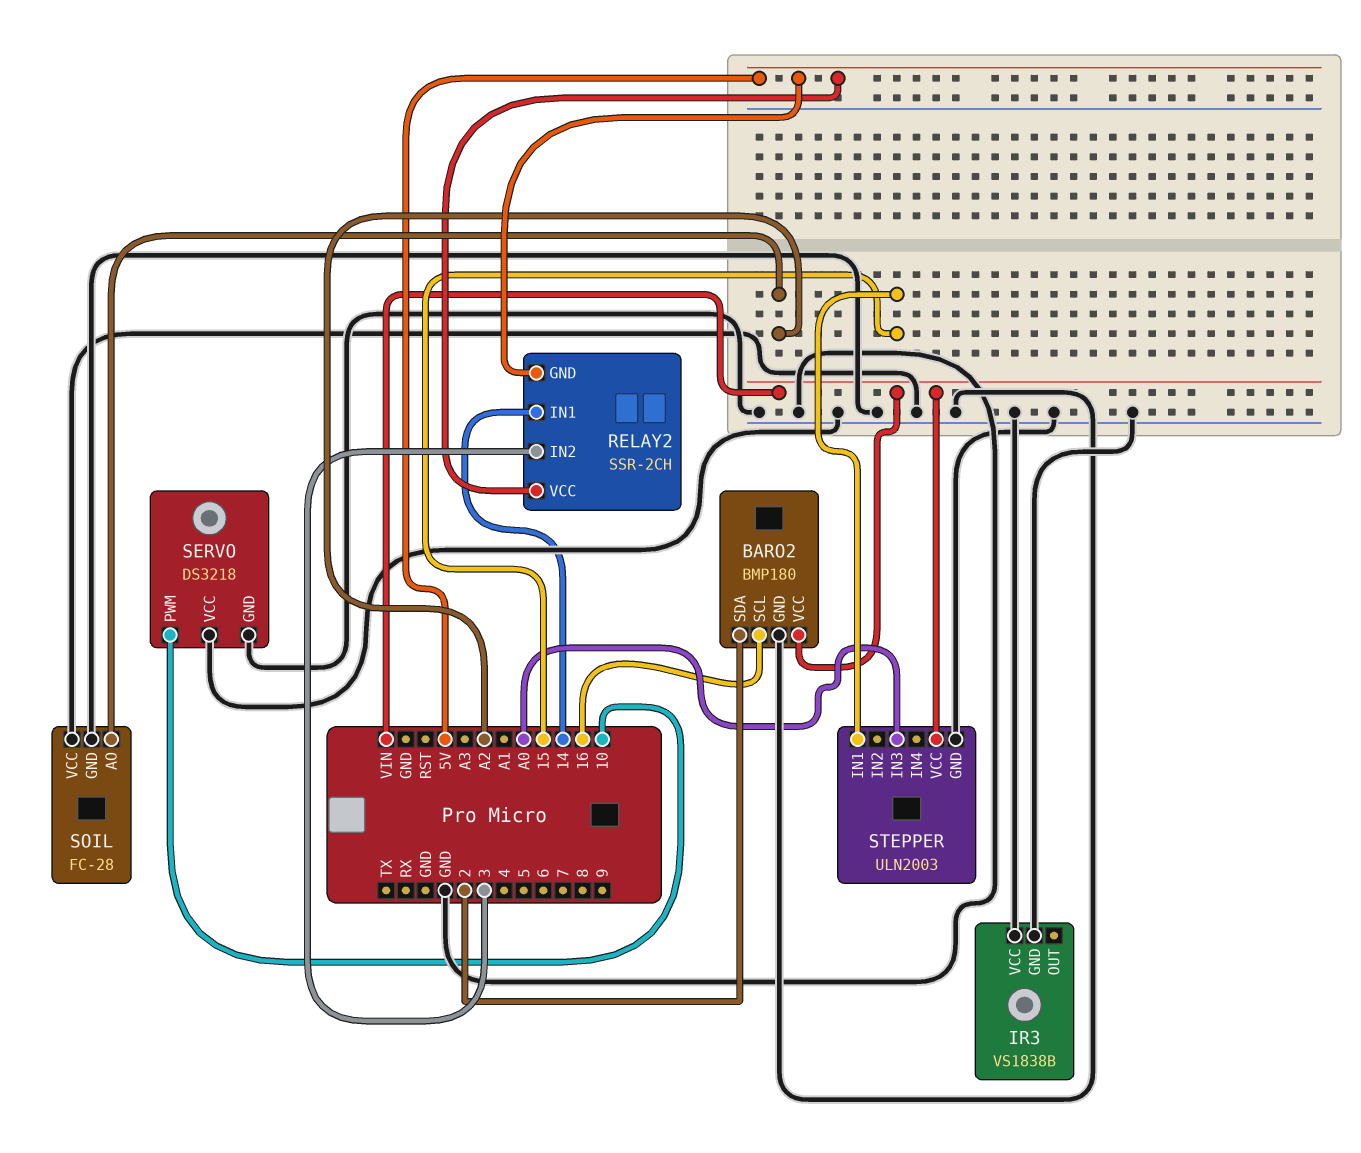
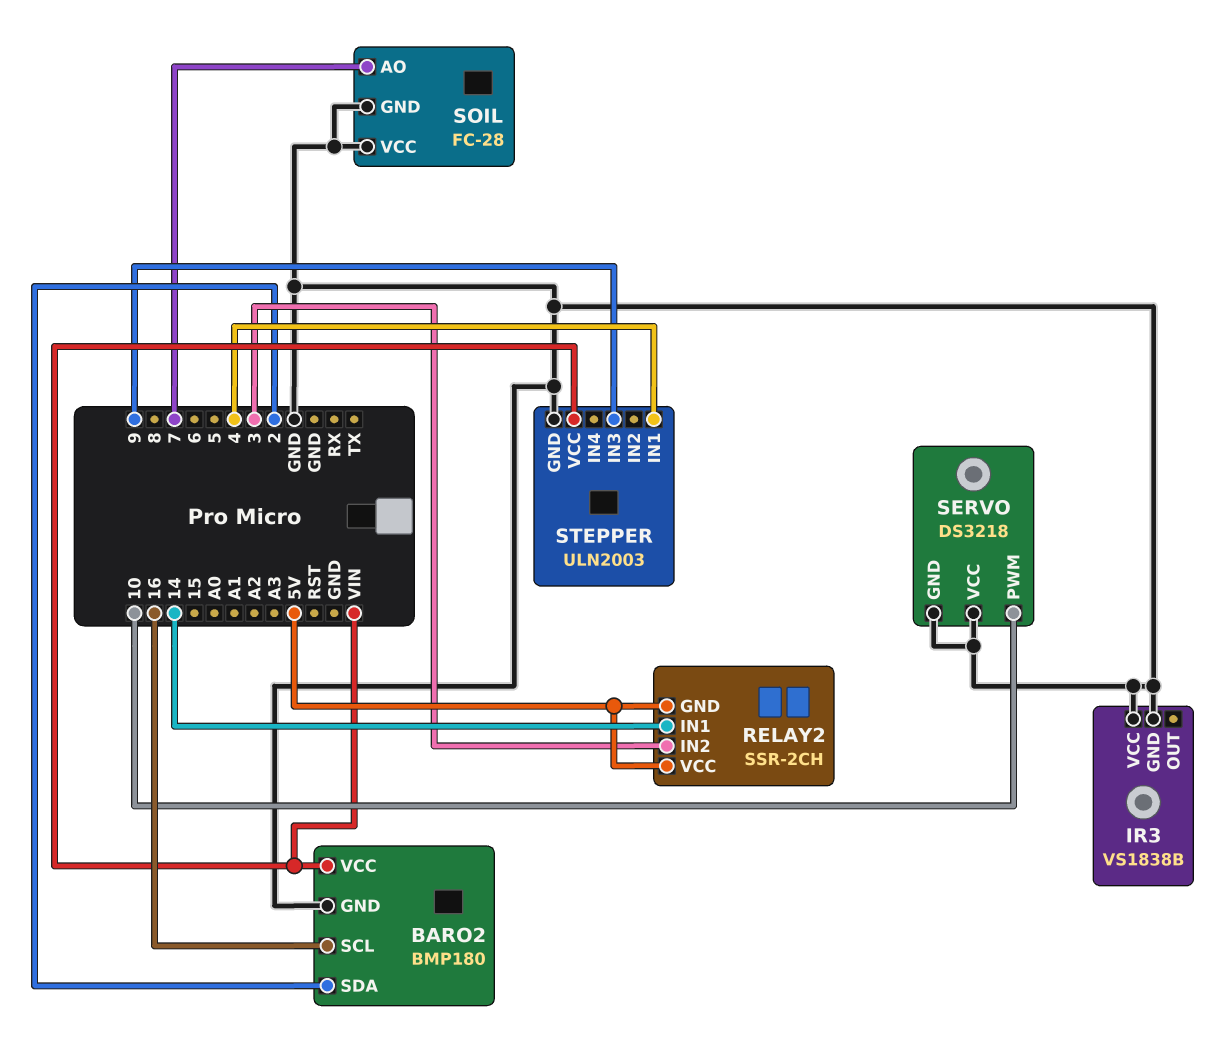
SOIL pin AO: A2 -> 7
STEPPER pin IN1: 15 -> 4
STEPPER pin IN3: A0 -> 9

